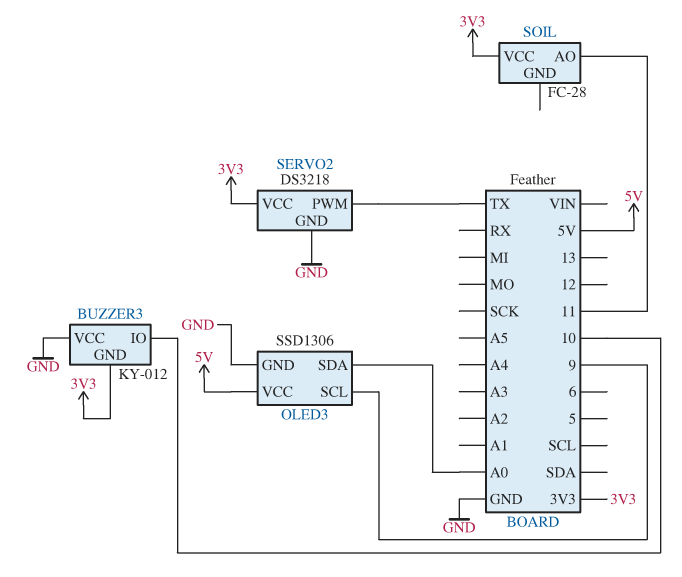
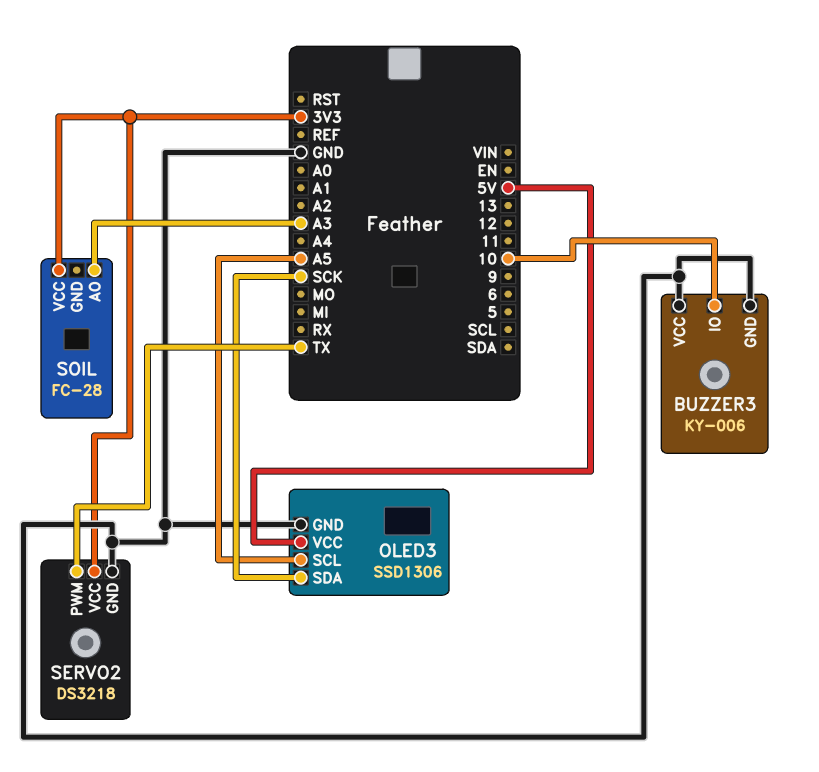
BUZZER3: KY-012 -> KY-006
BUZZER3 pin GND: 3V3 -> GND
OLED3 pin SCL: 9 -> A5
OLED3 pin SDA: A0 -> SCK
SOIL pin AO: 11 -> A3

